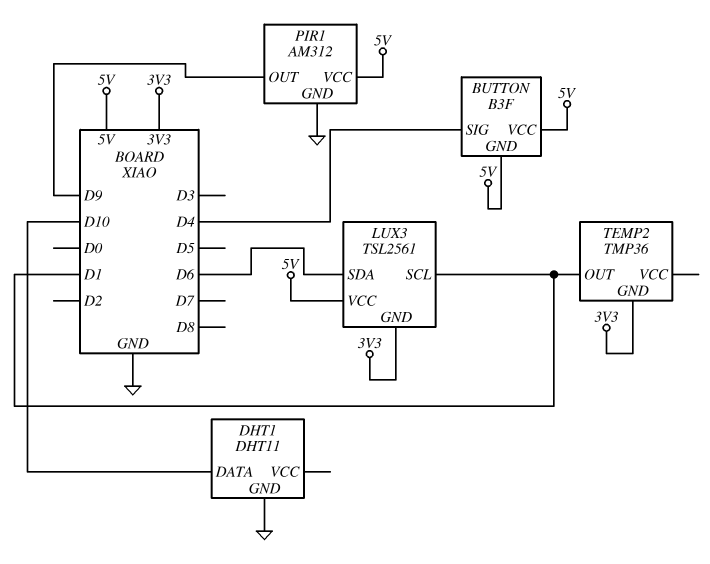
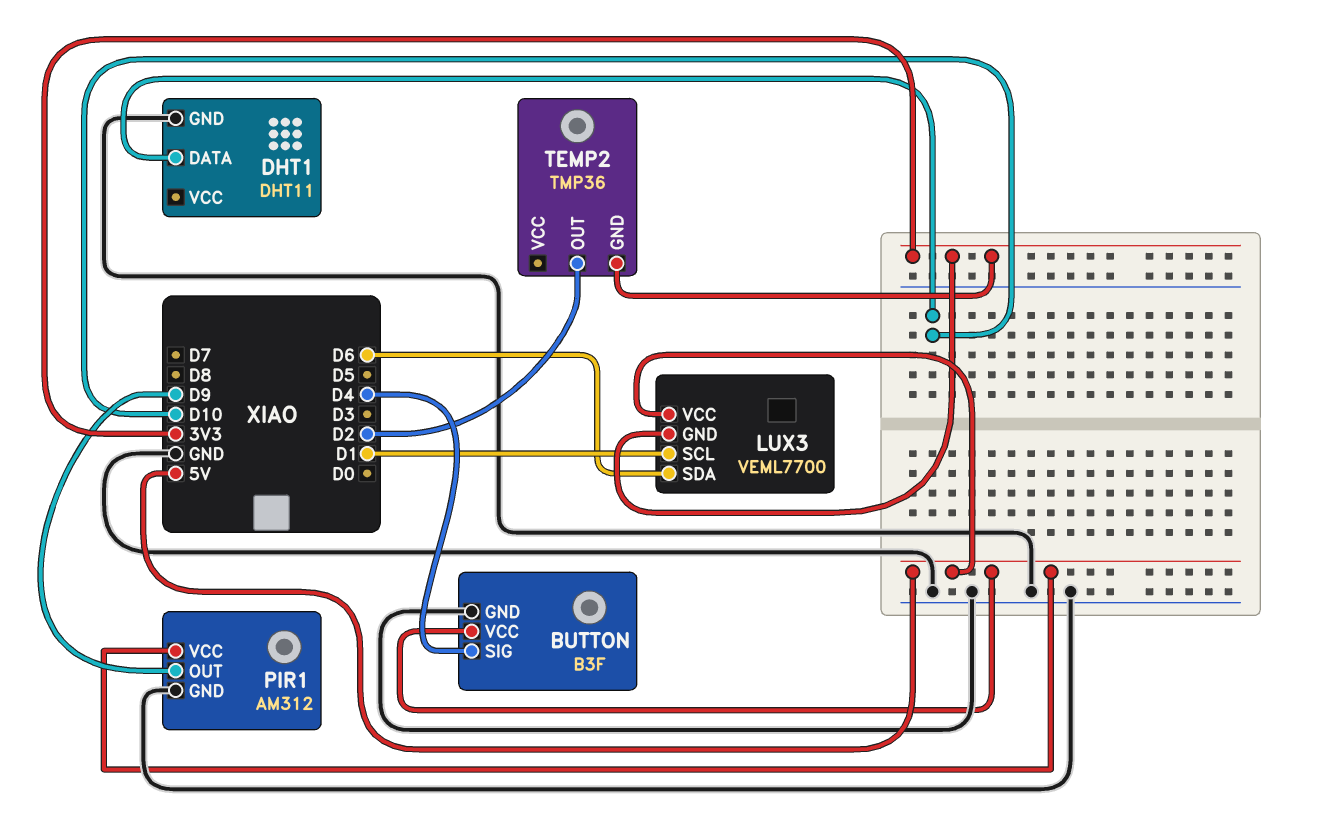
BUTTON pin GND: 5V -> GND
LUX3: TSL2561 -> VEML7700
TEMP2 pin OUT: D1 -> D2

